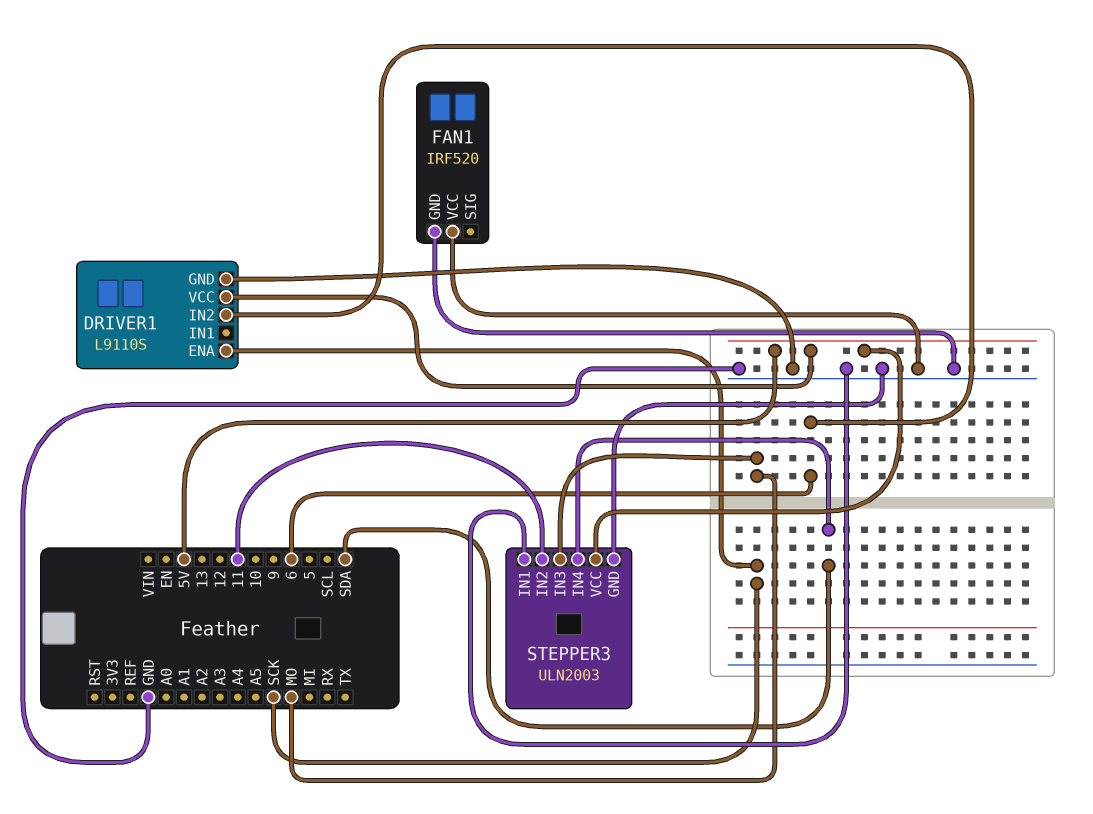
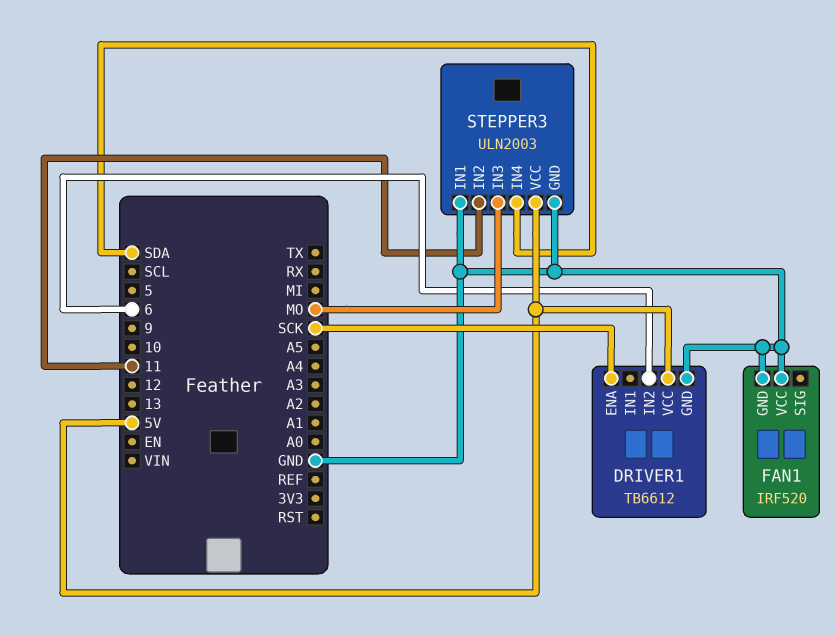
DRIVER1: L9110S -> TB6612

